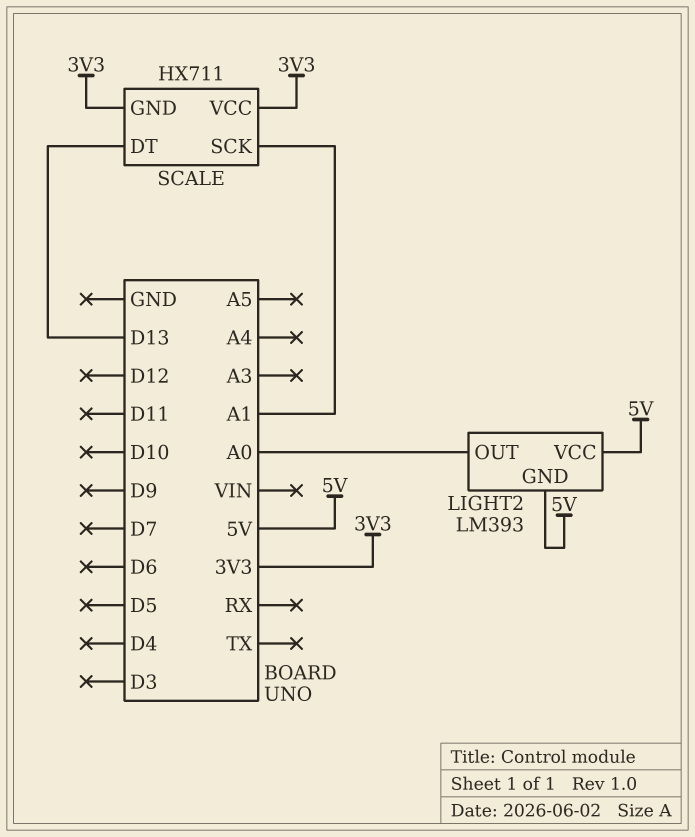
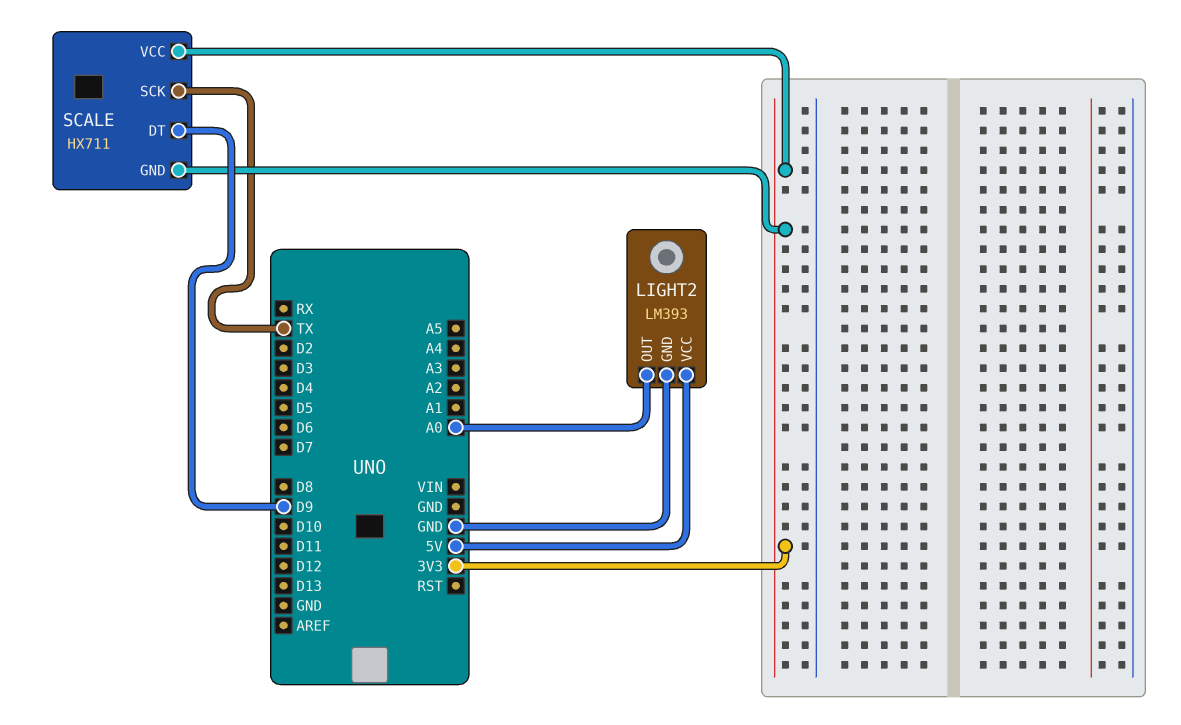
LIGHT2 pin GND: 5V -> GND
SCALE pin DT: D13 -> D9
SCALE pin SCK: A1 -> TX

